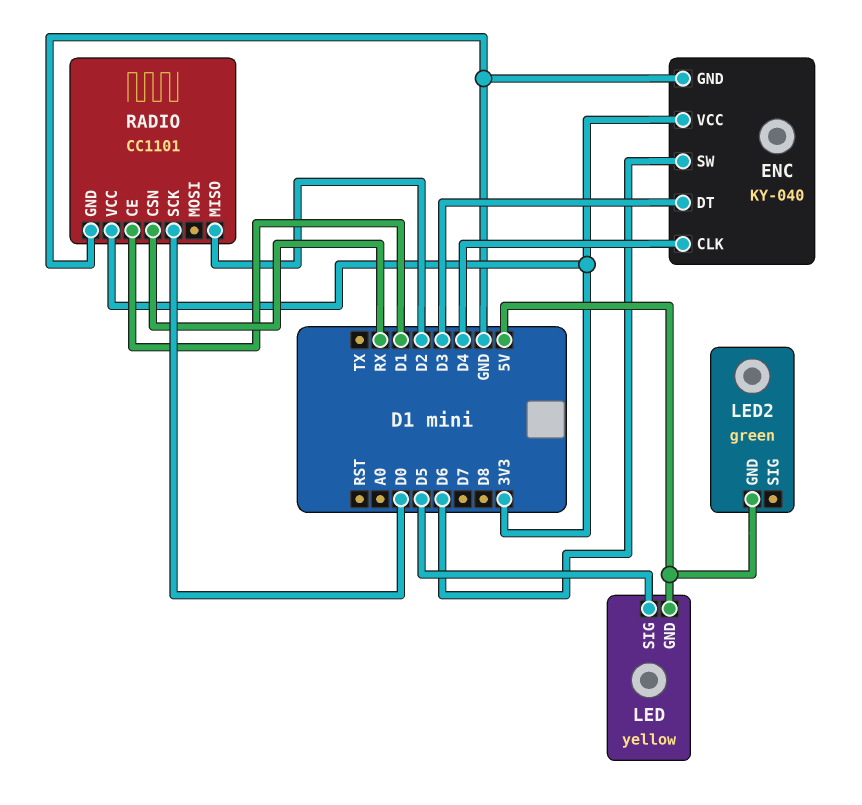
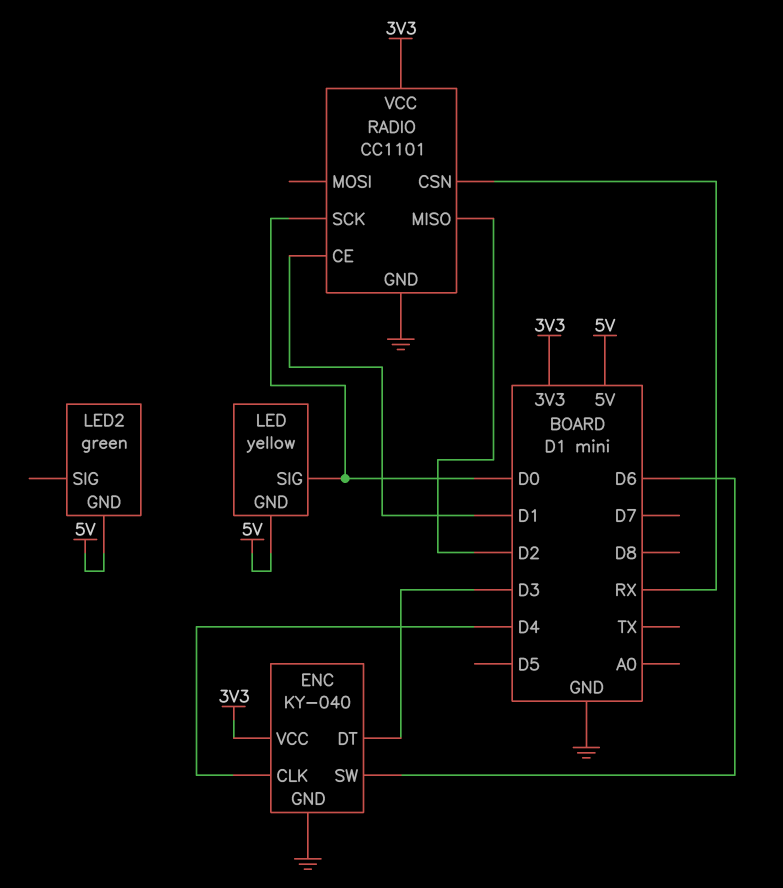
LED pin SIG: D5 -> D0

